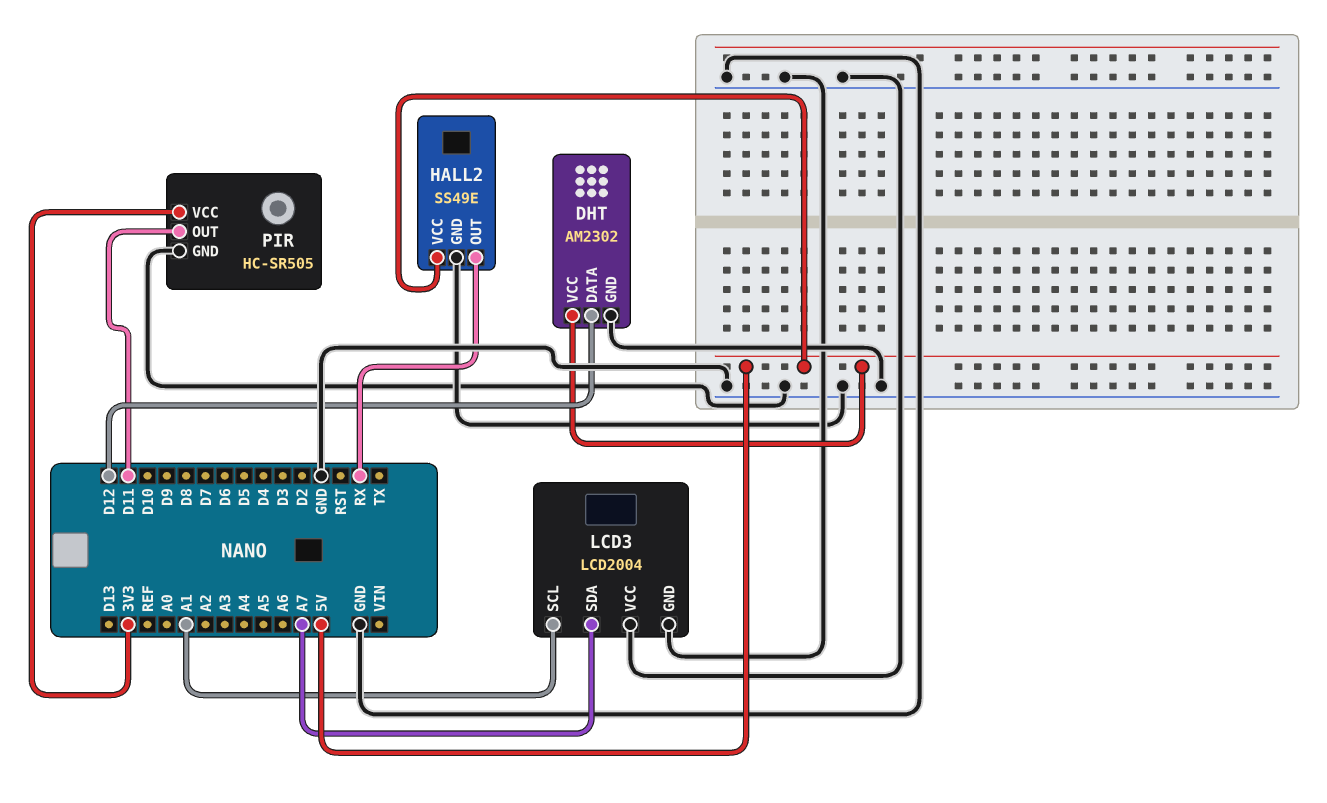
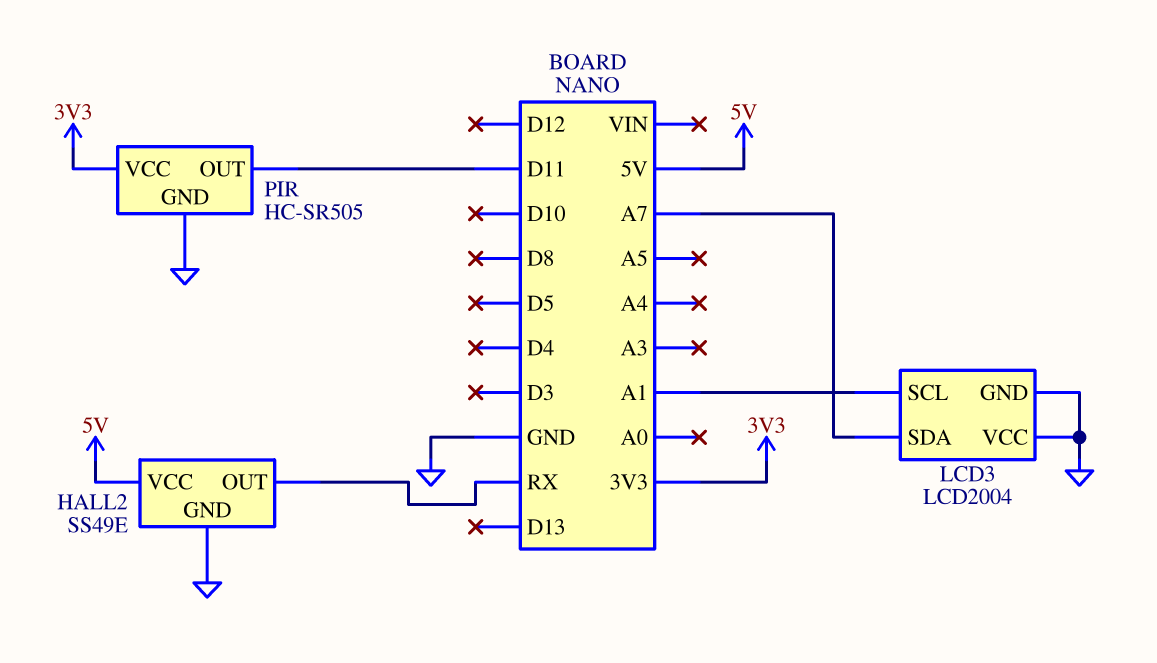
DHT: AM2302 -> none
DHT pin DATA: D12 -> none
DHT pin GND: GND -> none
DHT pin VCC: 5V -> none

